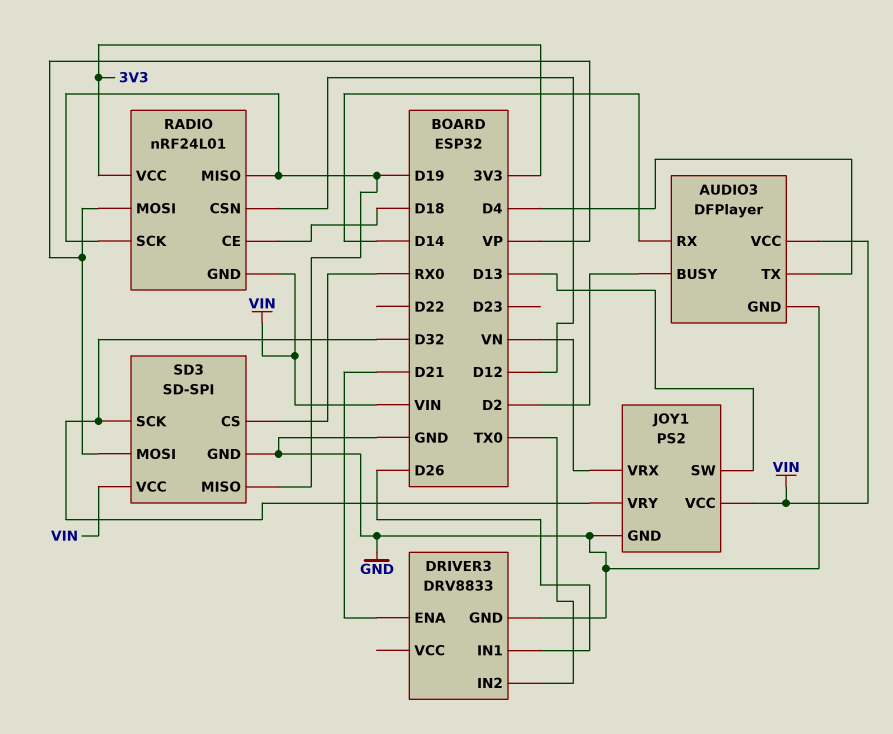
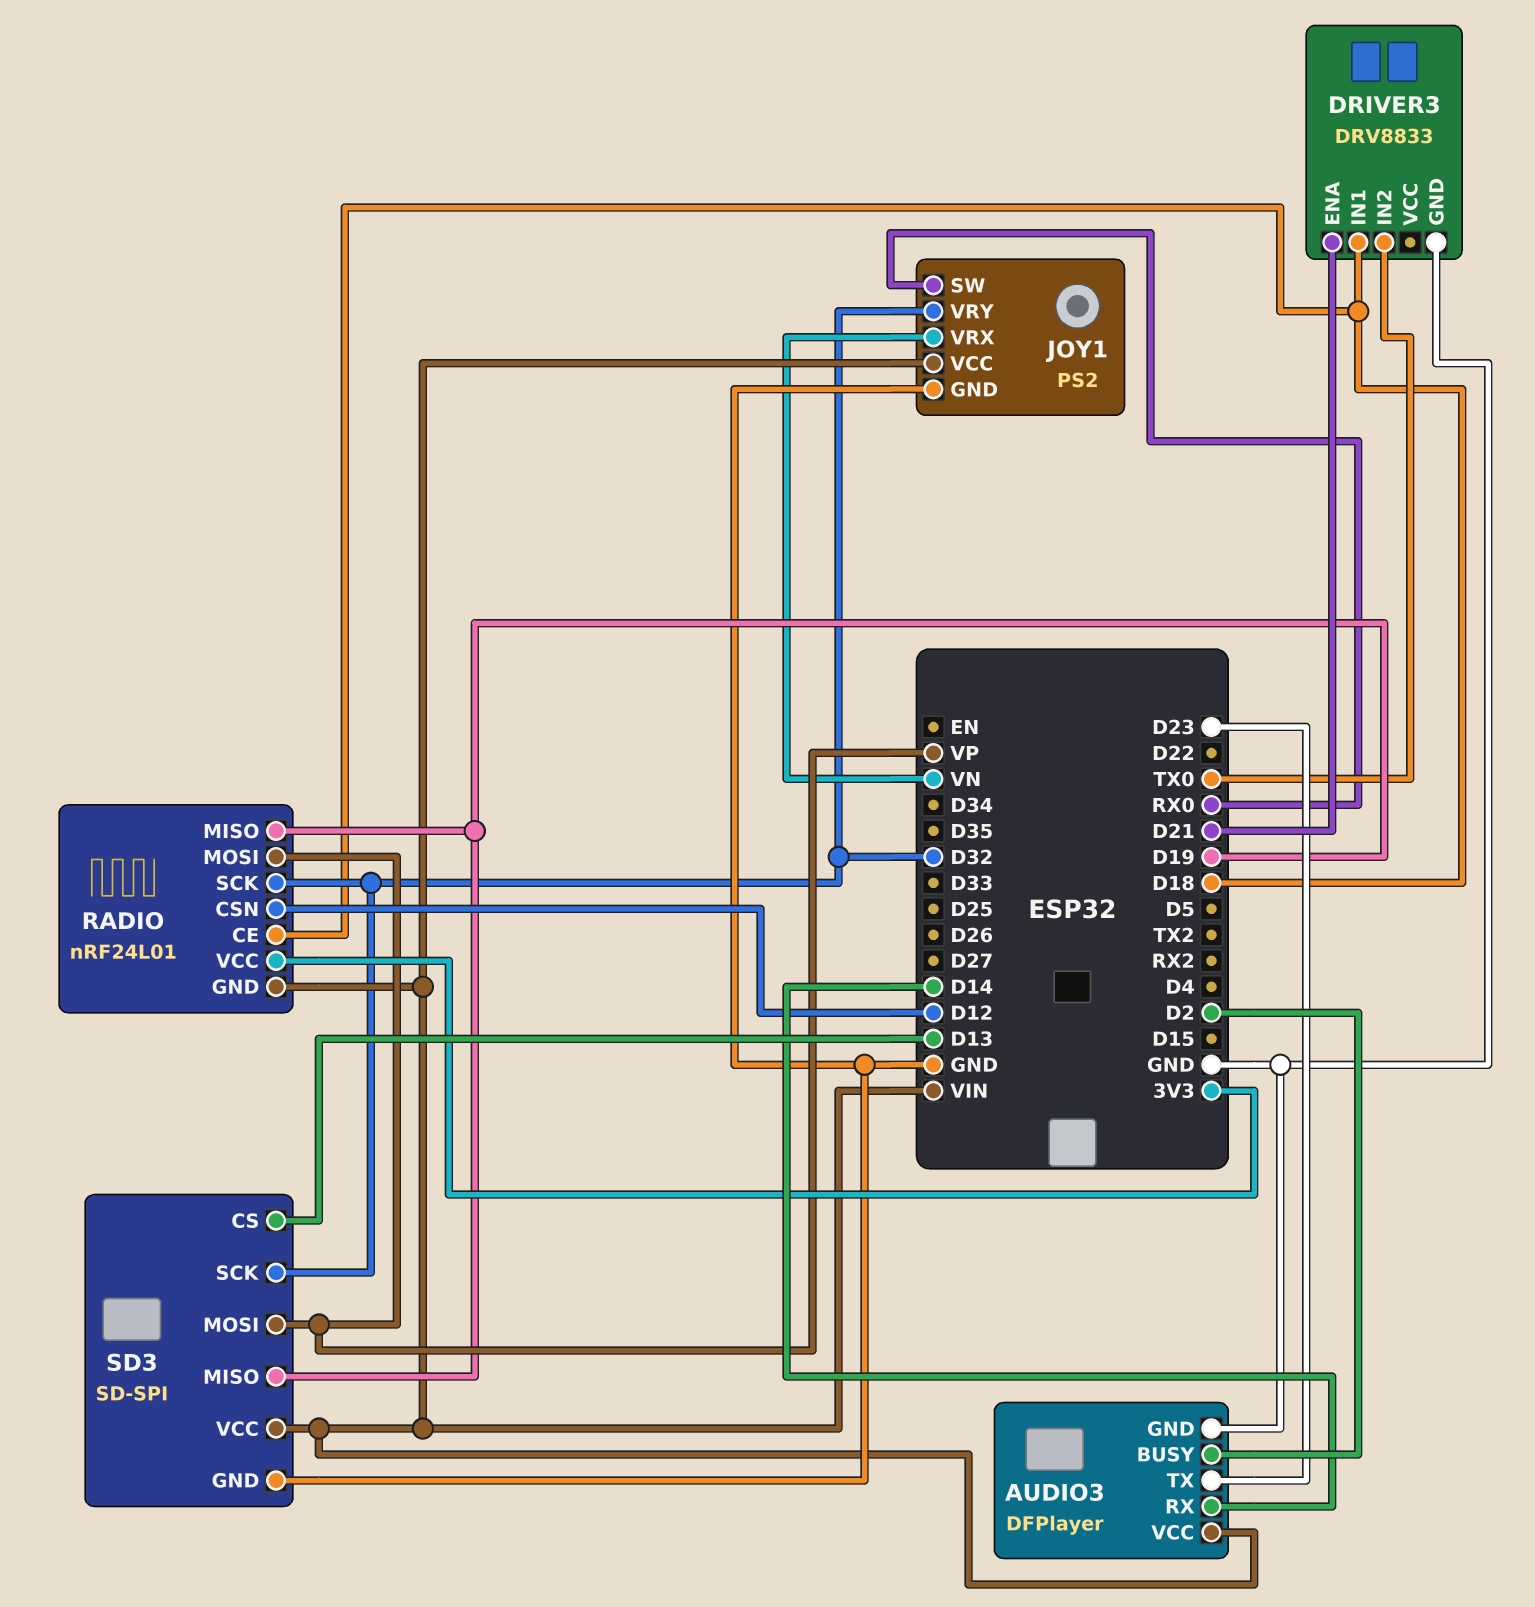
AUDIO3 pin TX: D4 -> D23
DRIVER3 pin IN1: D26 -> D18
JOY1 pin SW: D13 -> RX0
RADIO pin SCK: D19 -> D32
SD3 pin CS: RX0 -> D13

